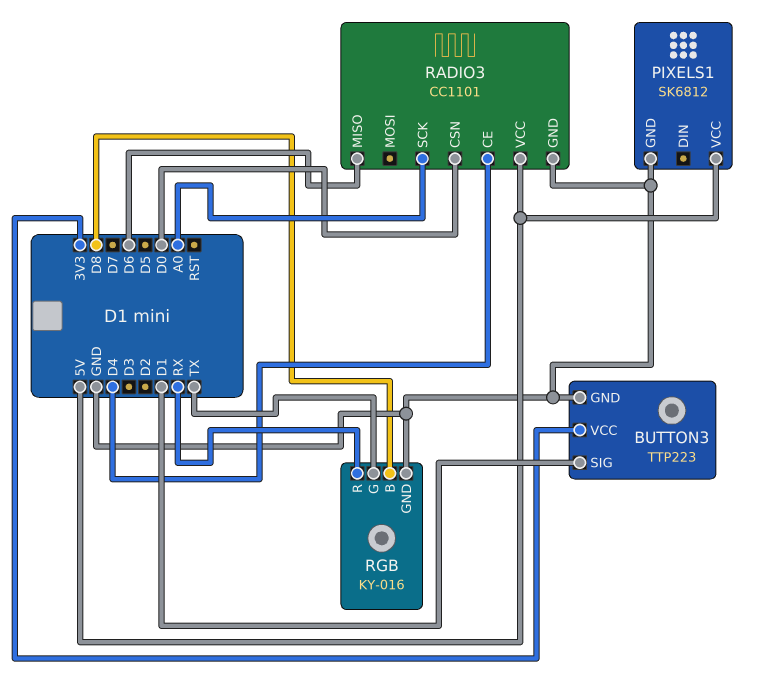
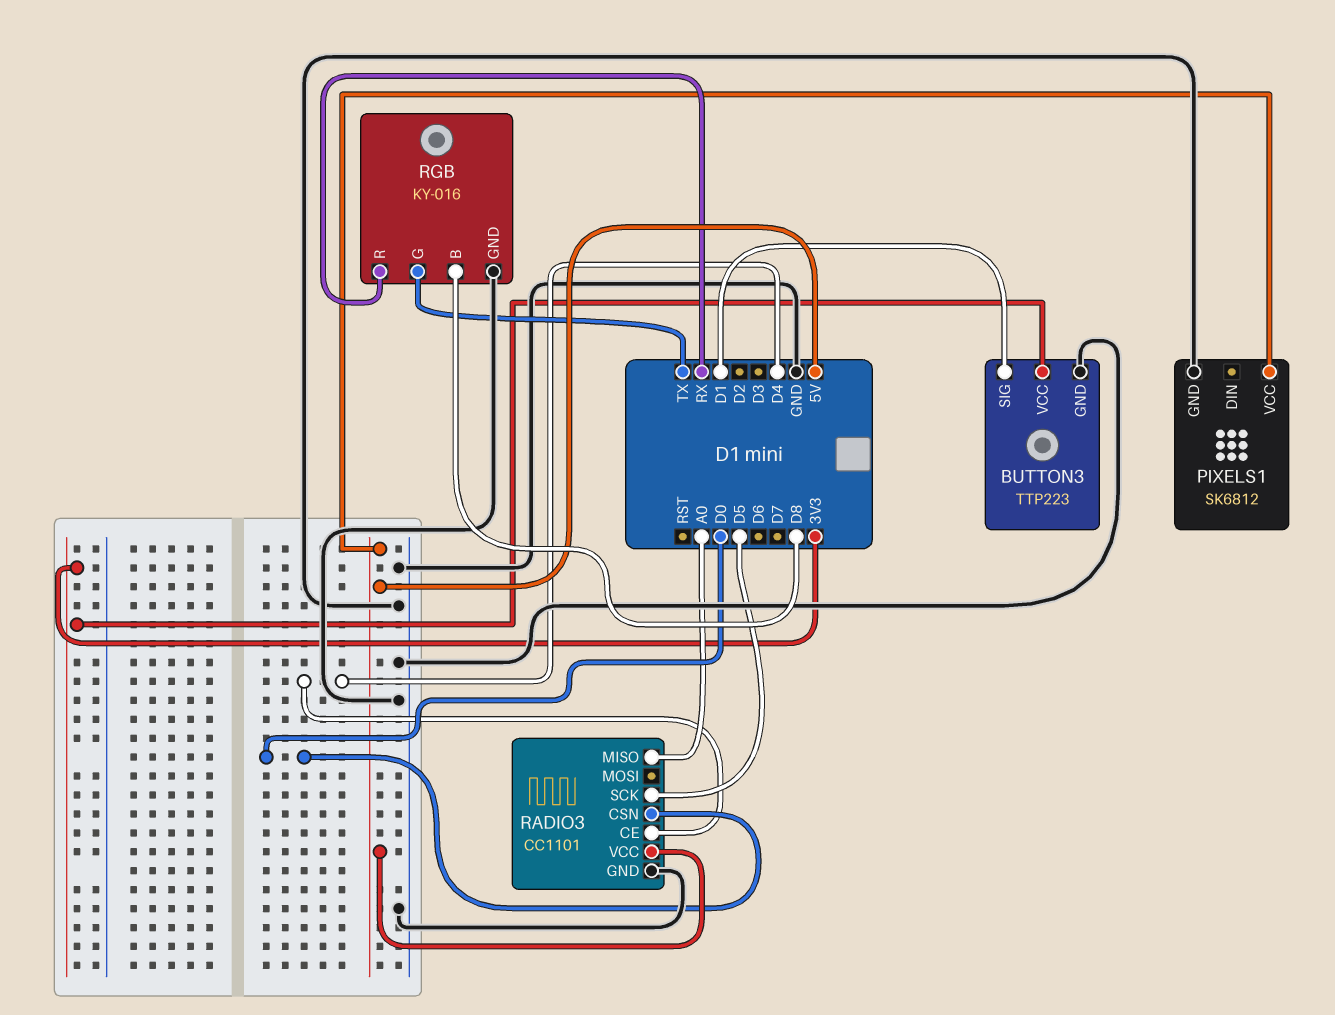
RADIO3 pin MISO: D6 -> A0
RADIO3 pin SCK: A0 -> D5

